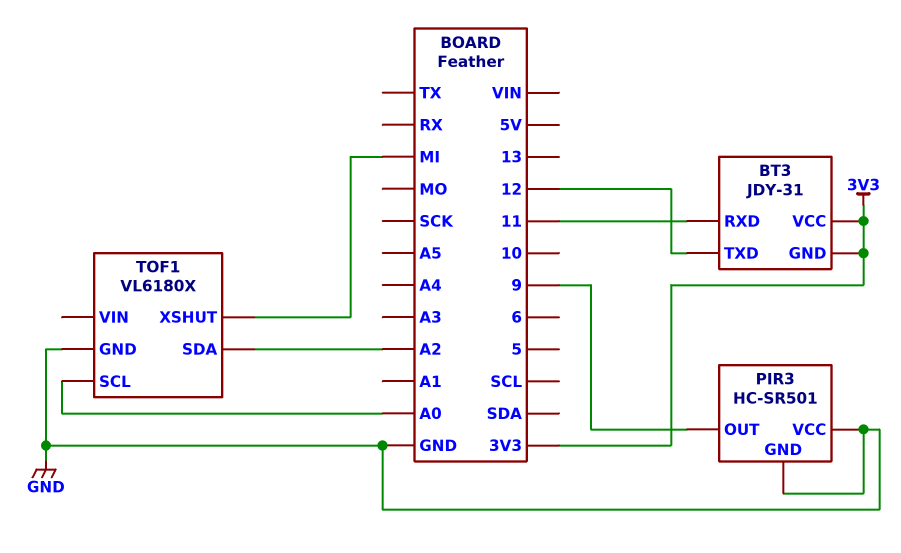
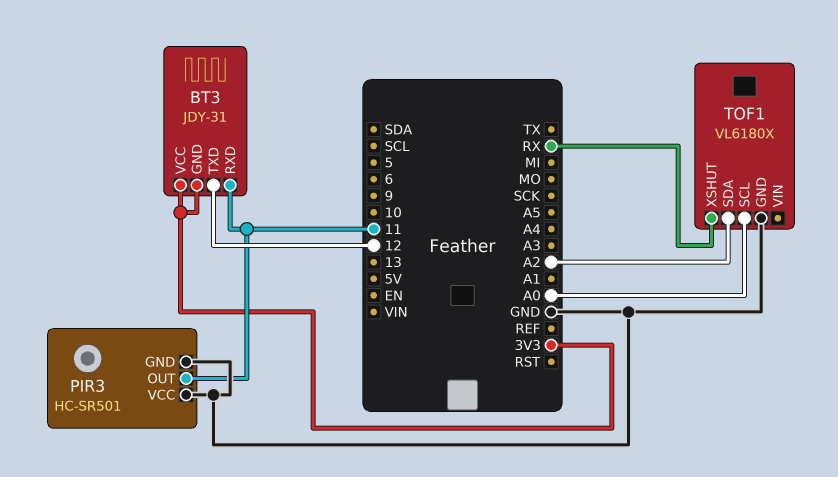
PIR3 pin OUT: 9 -> 11
TOF1 pin XSHUT: MI -> RX

